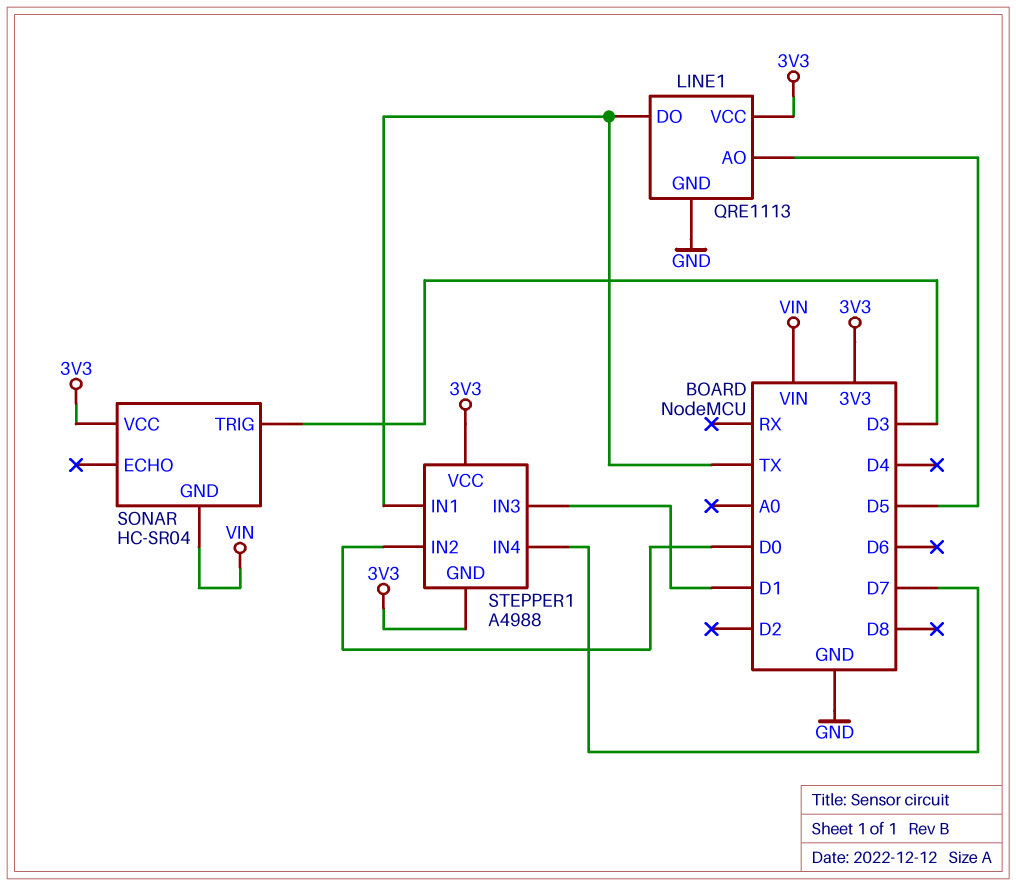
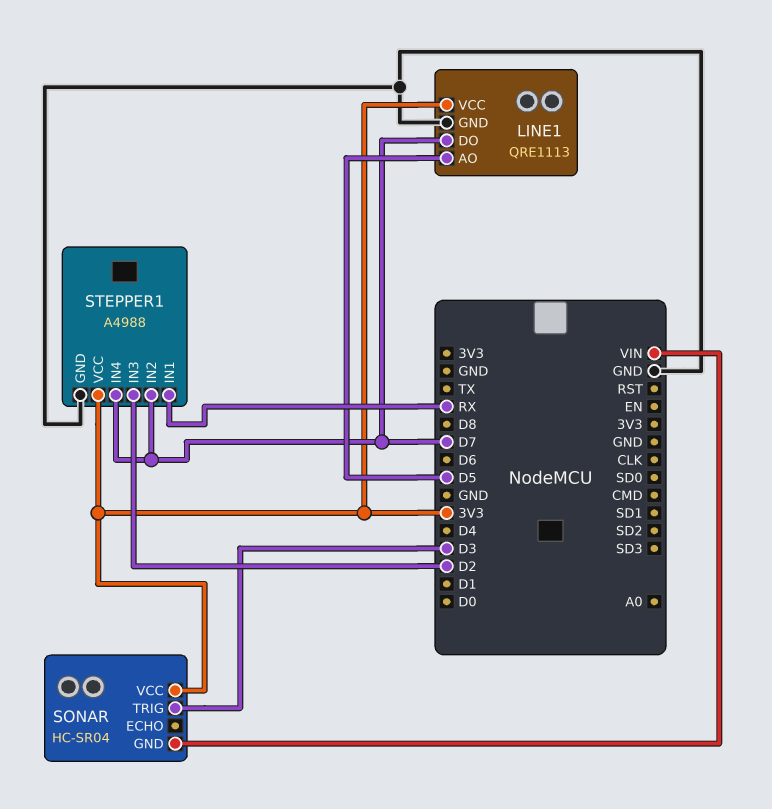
LINE1 pin DO: TX -> D7
STEPPER1 pin GND: 3V3 -> GND
STEPPER1 pin IN1: TX -> RX
STEPPER1 pin IN2: D0 -> D7
STEPPER1 pin IN3: D1 -> D2

